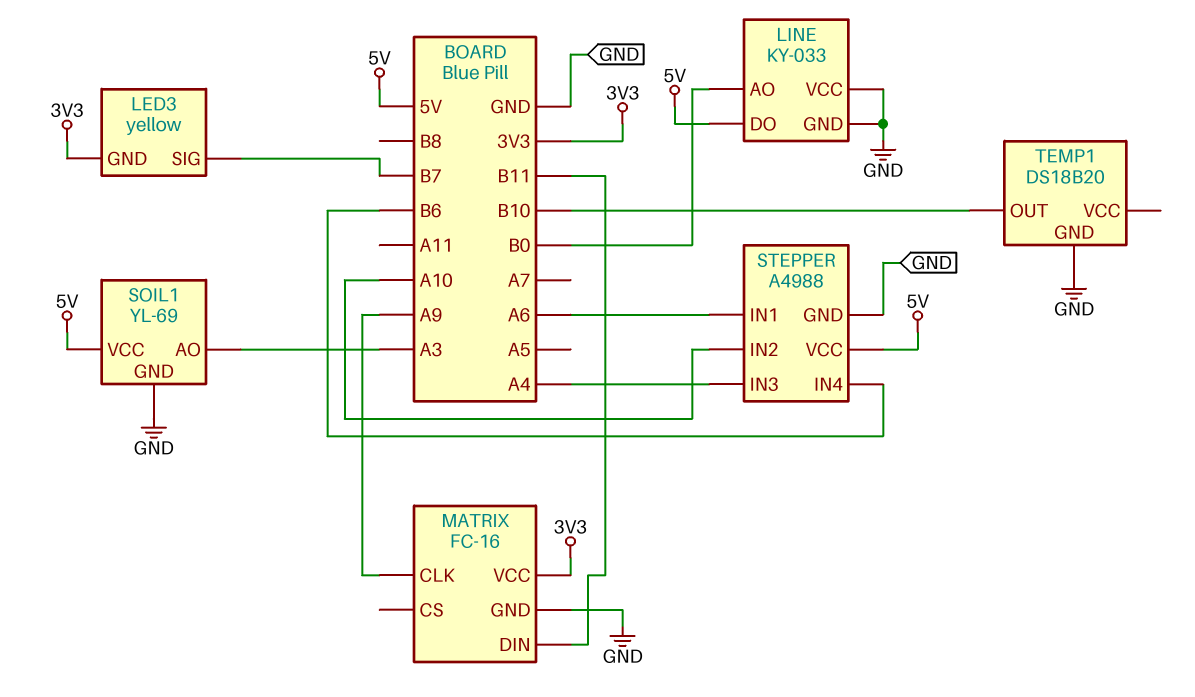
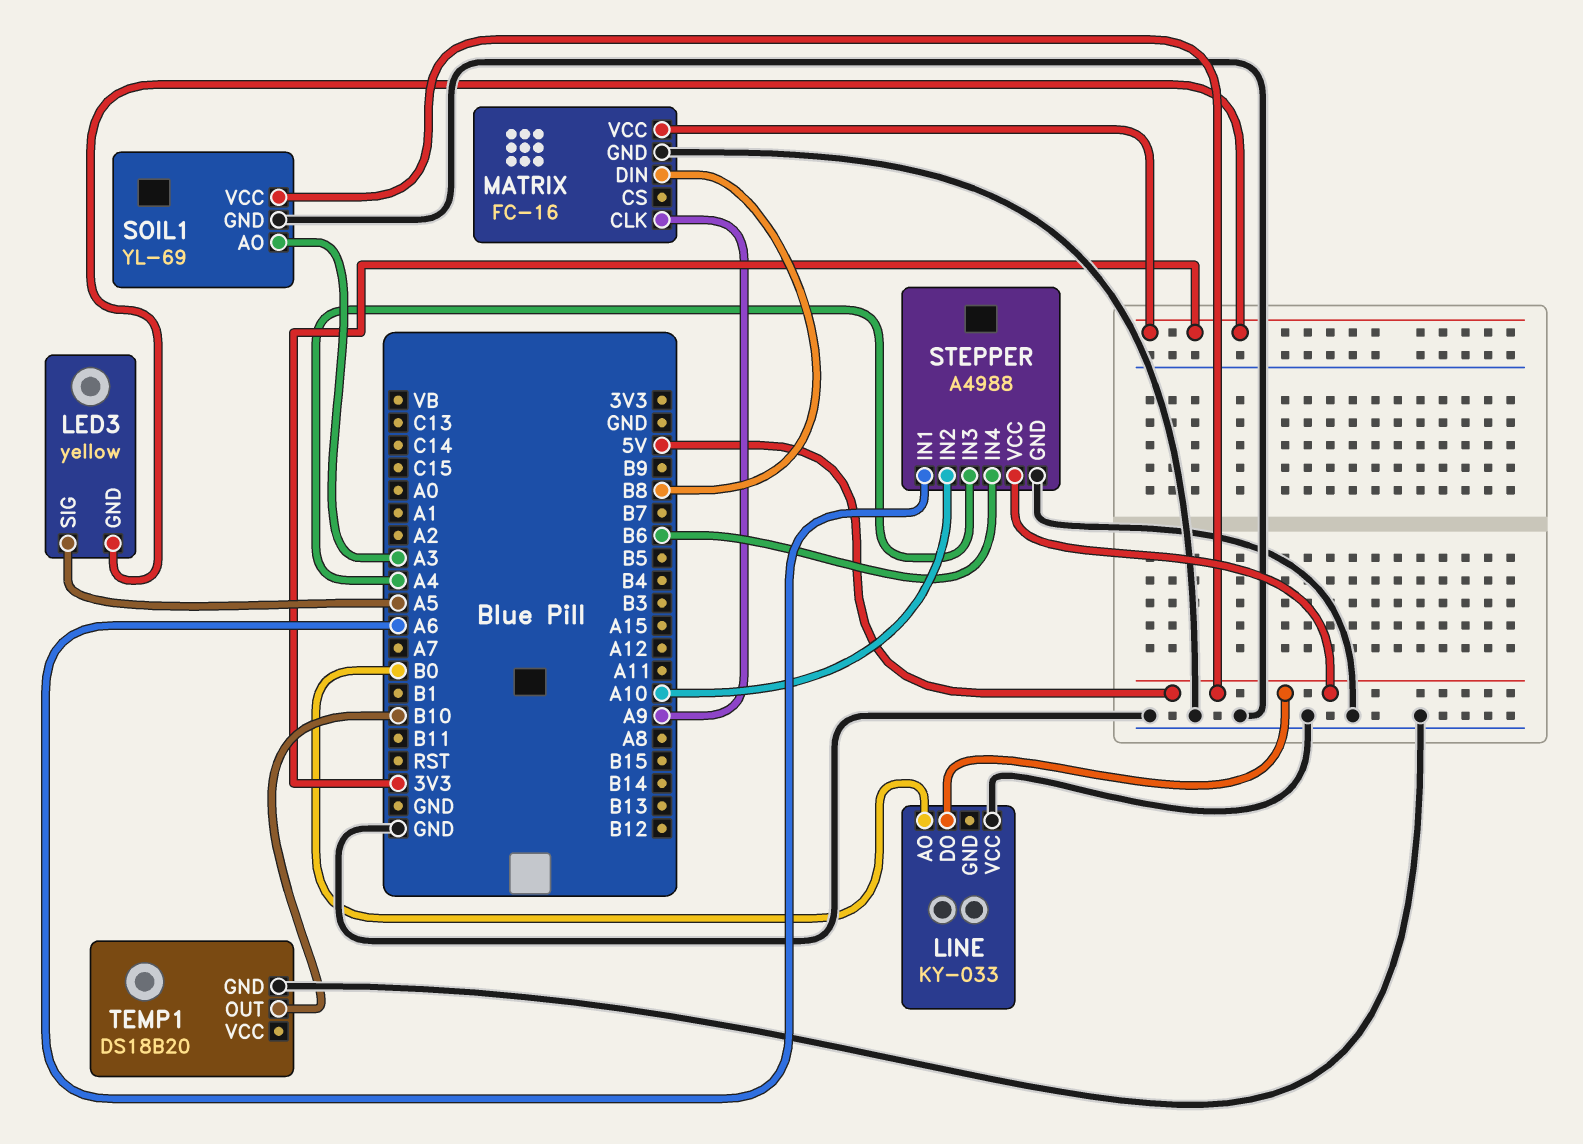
LED3 pin SIG: B7 -> A5
LINE pin GND: GND -> none
MATRIX pin DIN: B11 -> B8

